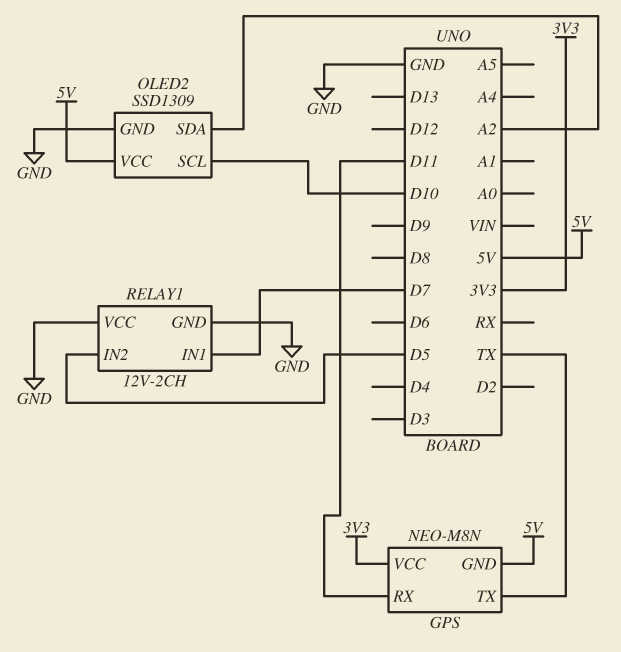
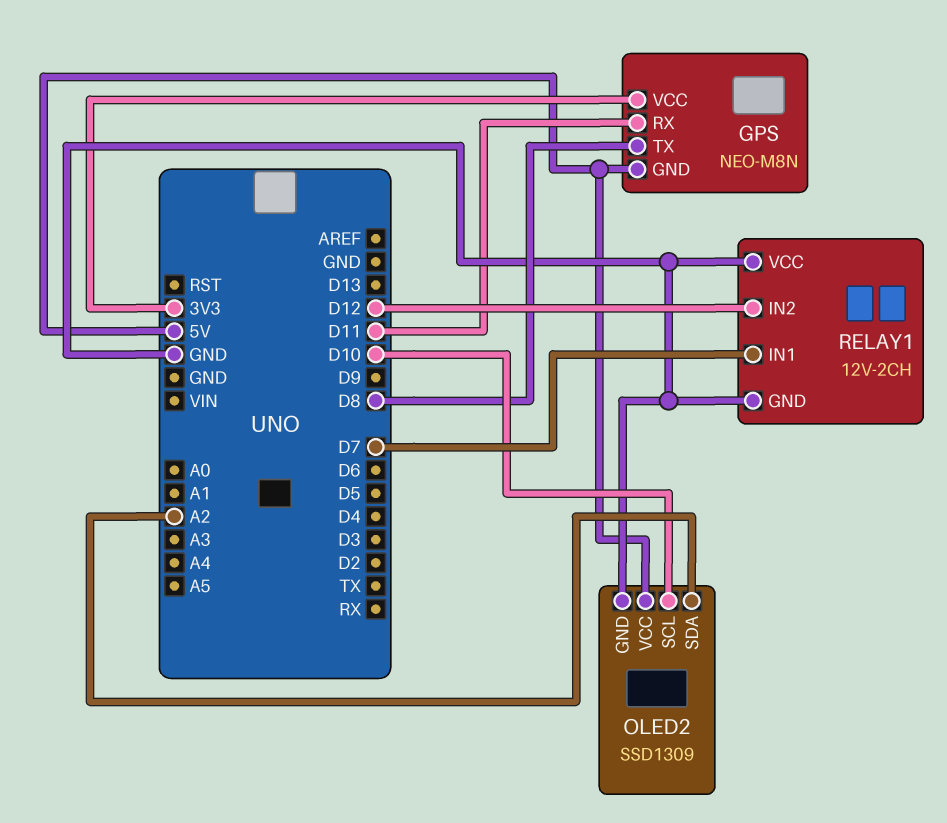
GPS pin TX: TX -> D8
RELAY1 pin IN2: D5 -> D12

